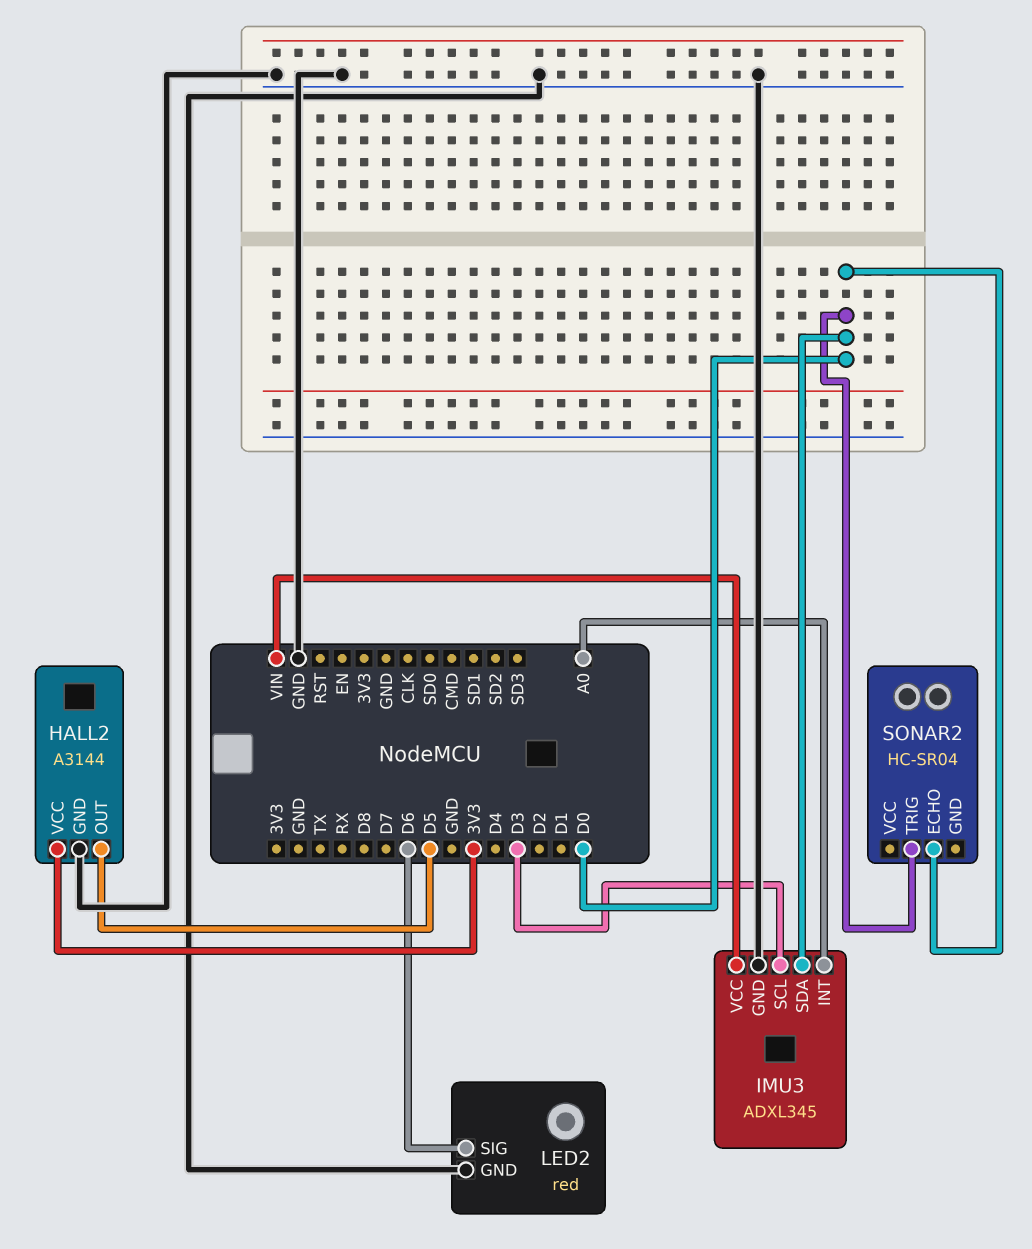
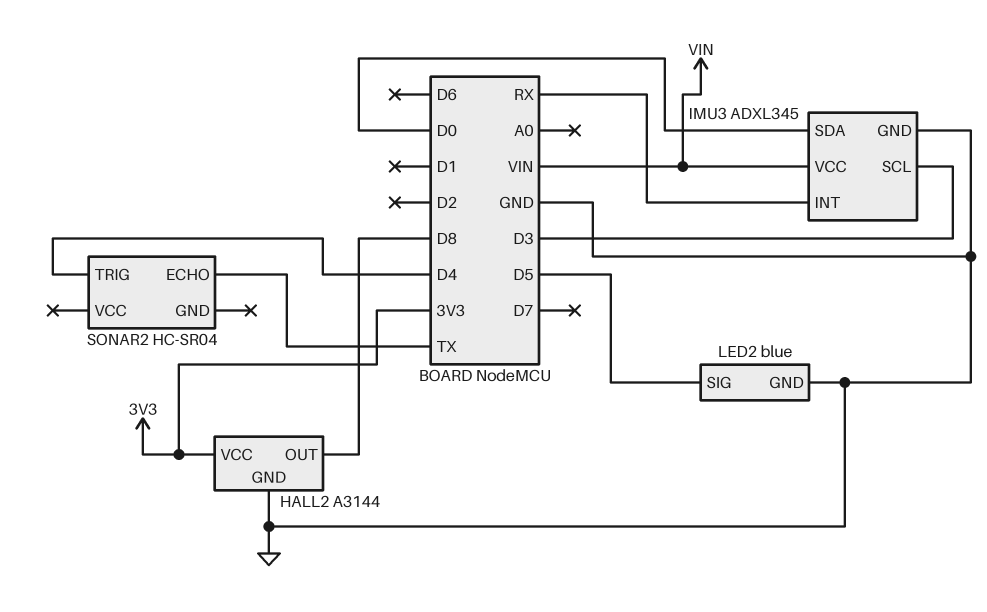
HALL2 pin OUT: D5 -> D8
IMU3 pin INT: A0 -> RX
LED2: red -> blue
LED2 pin SIG: D6 -> D5
SONAR2 pin ECHO: D0 -> TX
SONAR2 pin TRIG: D0 -> D4

